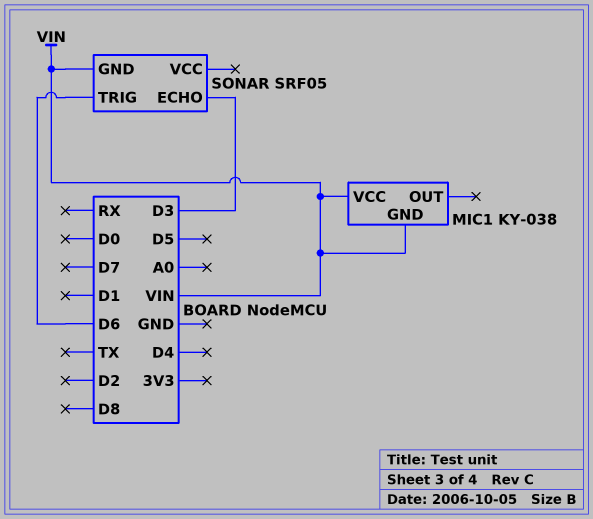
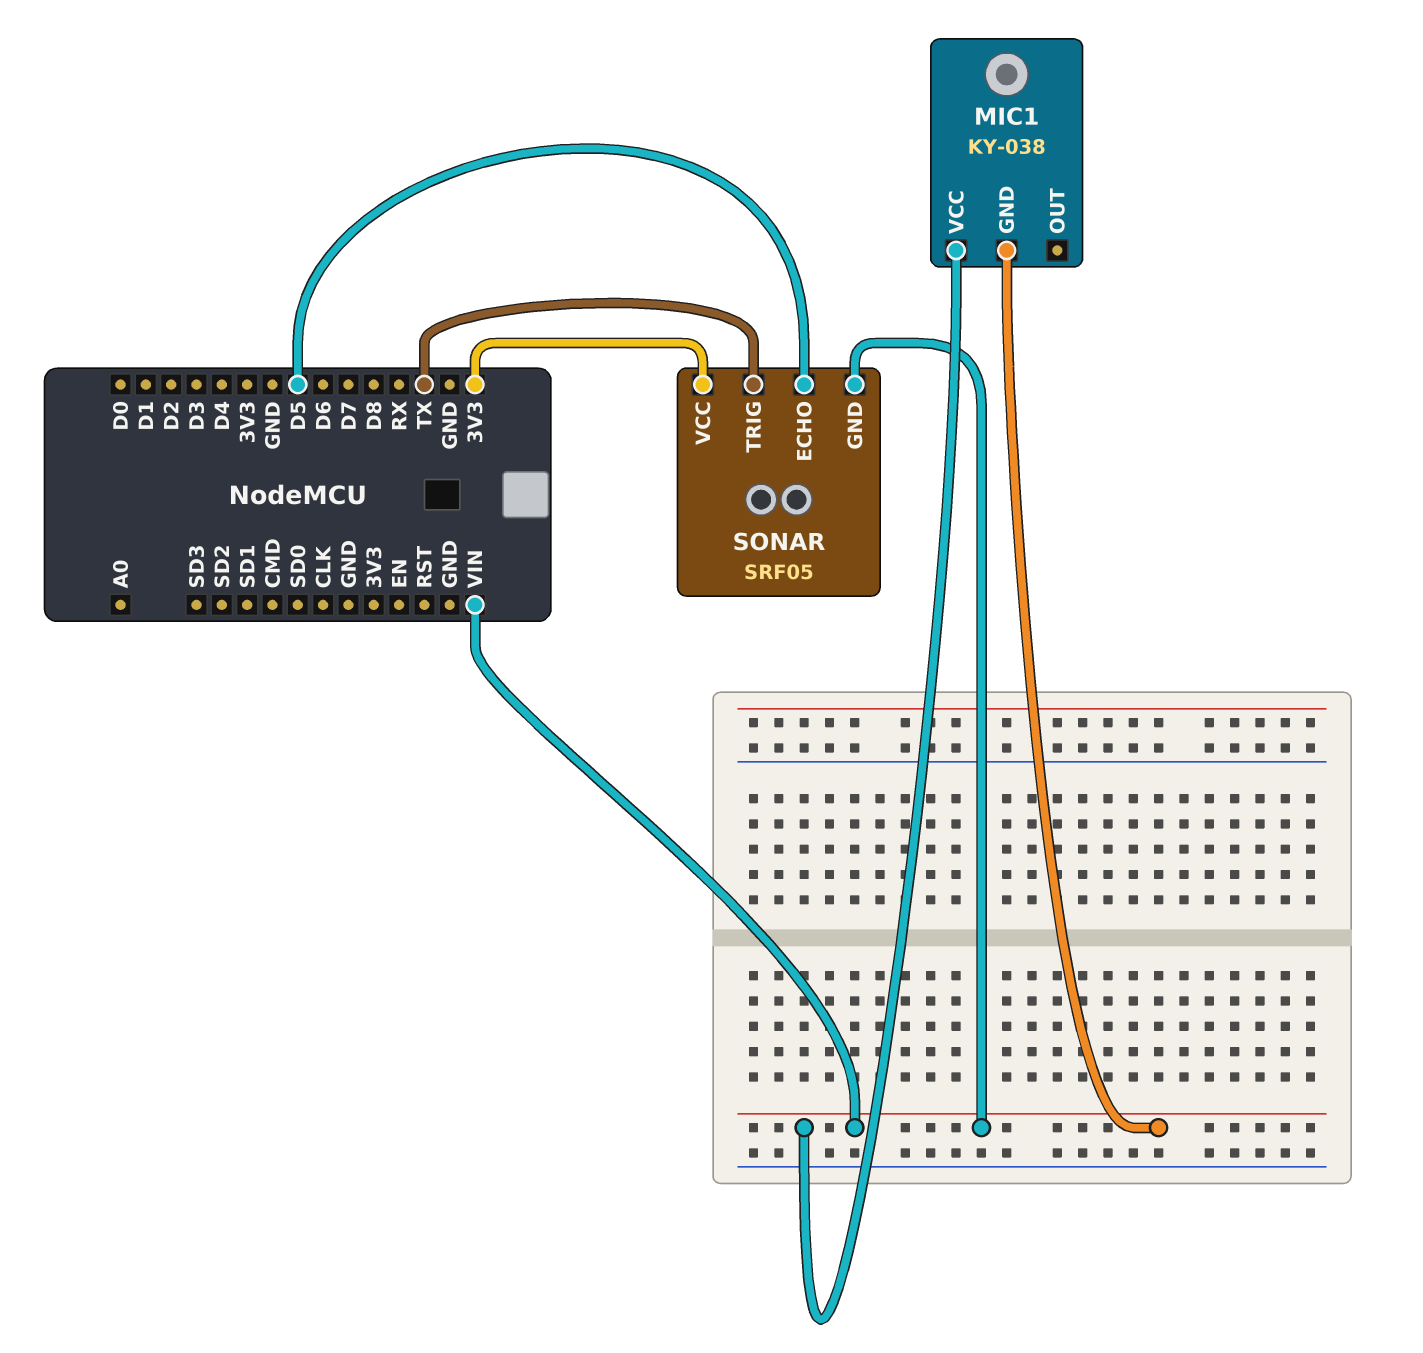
SONAR pin ECHO: D3 -> D5
SONAR pin TRIG: D6 -> TX
SONAR pin VCC: none -> 3V3

